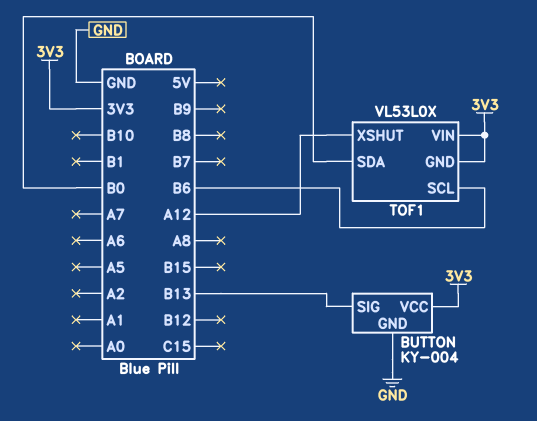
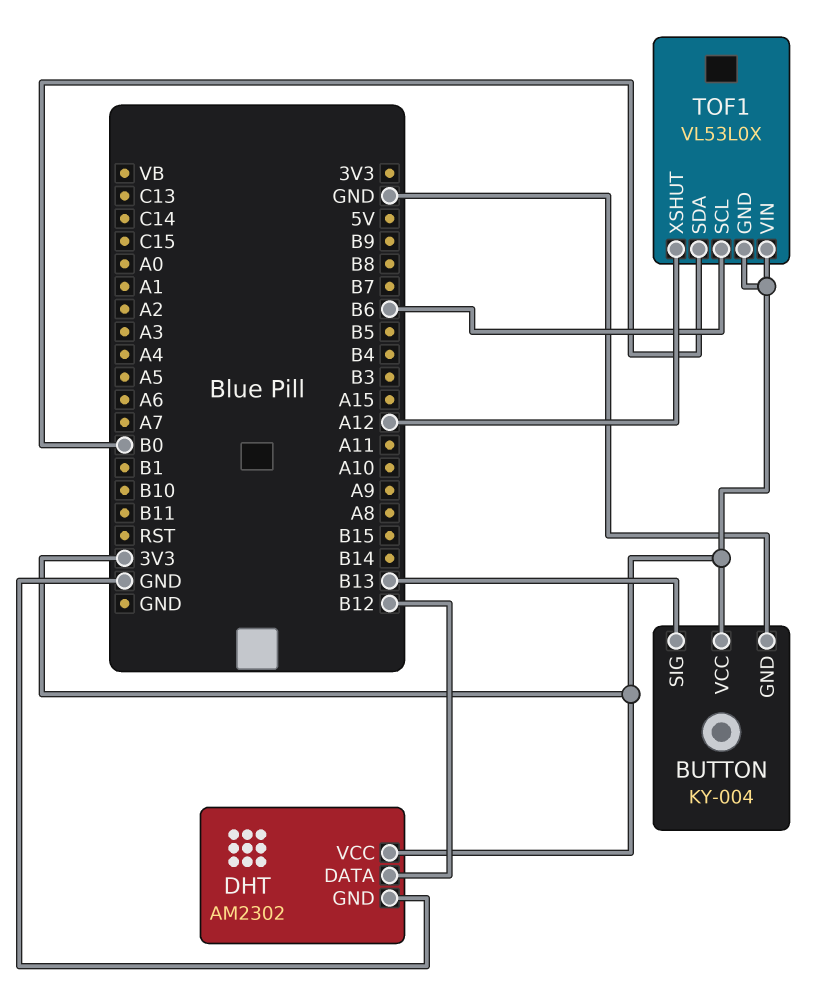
DHT: none -> AM2302
DHT pin DATA: none -> B12
DHT pin GND: none -> GND
DHT pin VCC: none -> 3V3

